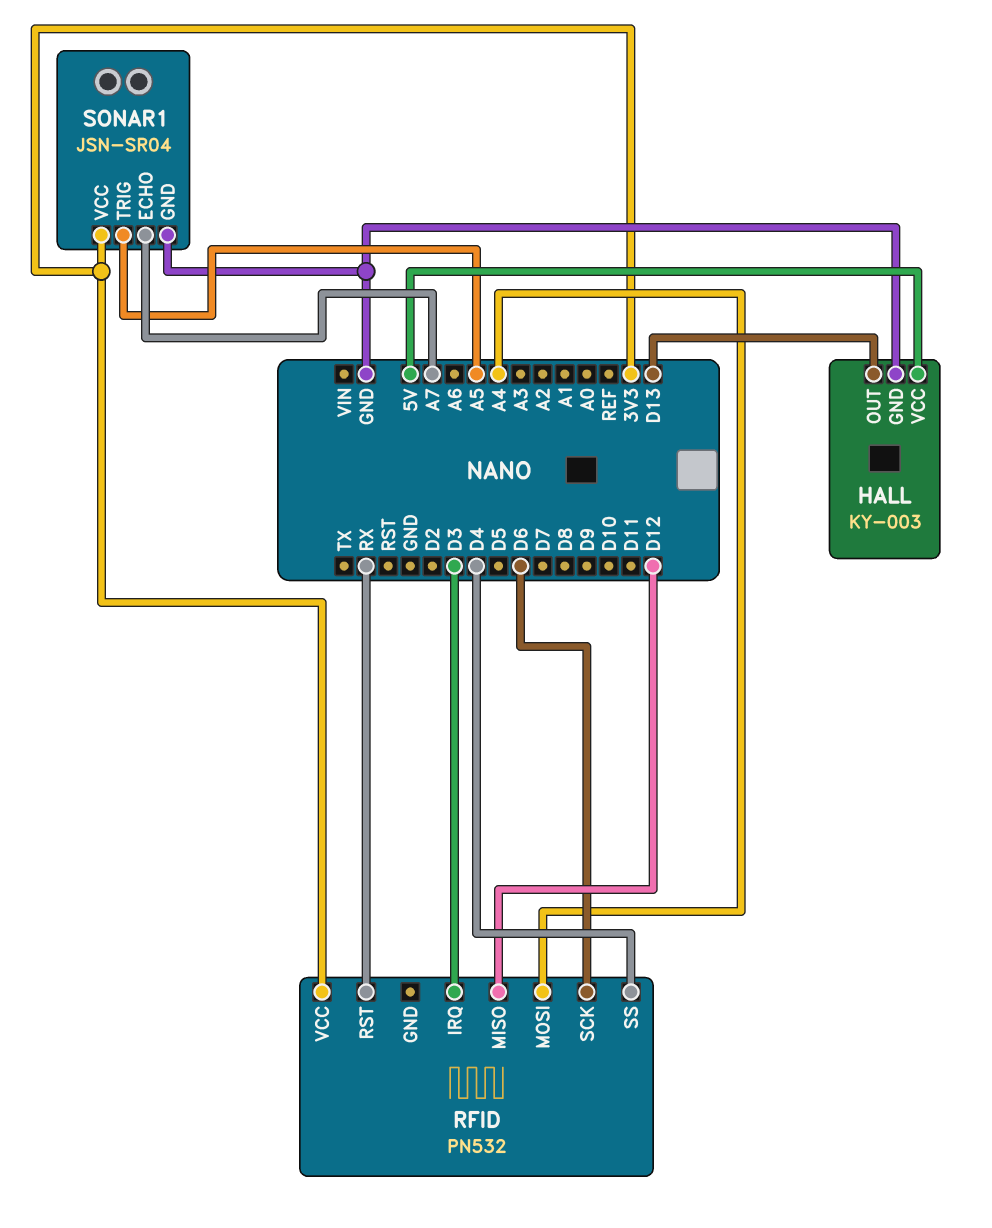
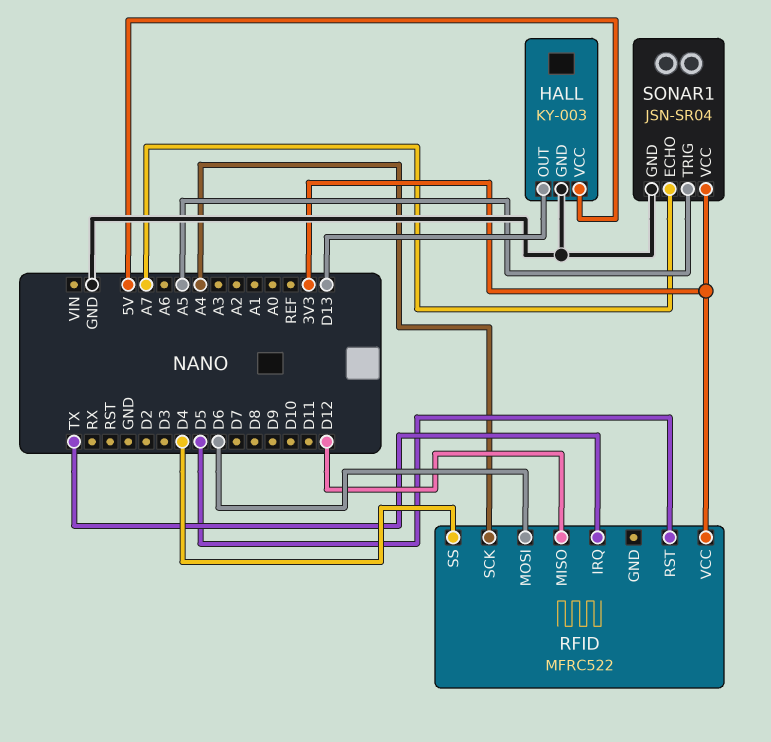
RFID: PN532 -> MFRC522
RFID pin IRQ: D3 -> TX
RFID pin MOSI: A4 -> D6
RFID pin RST: RX -> D5
RFID pin SCK: D6 -> A4

